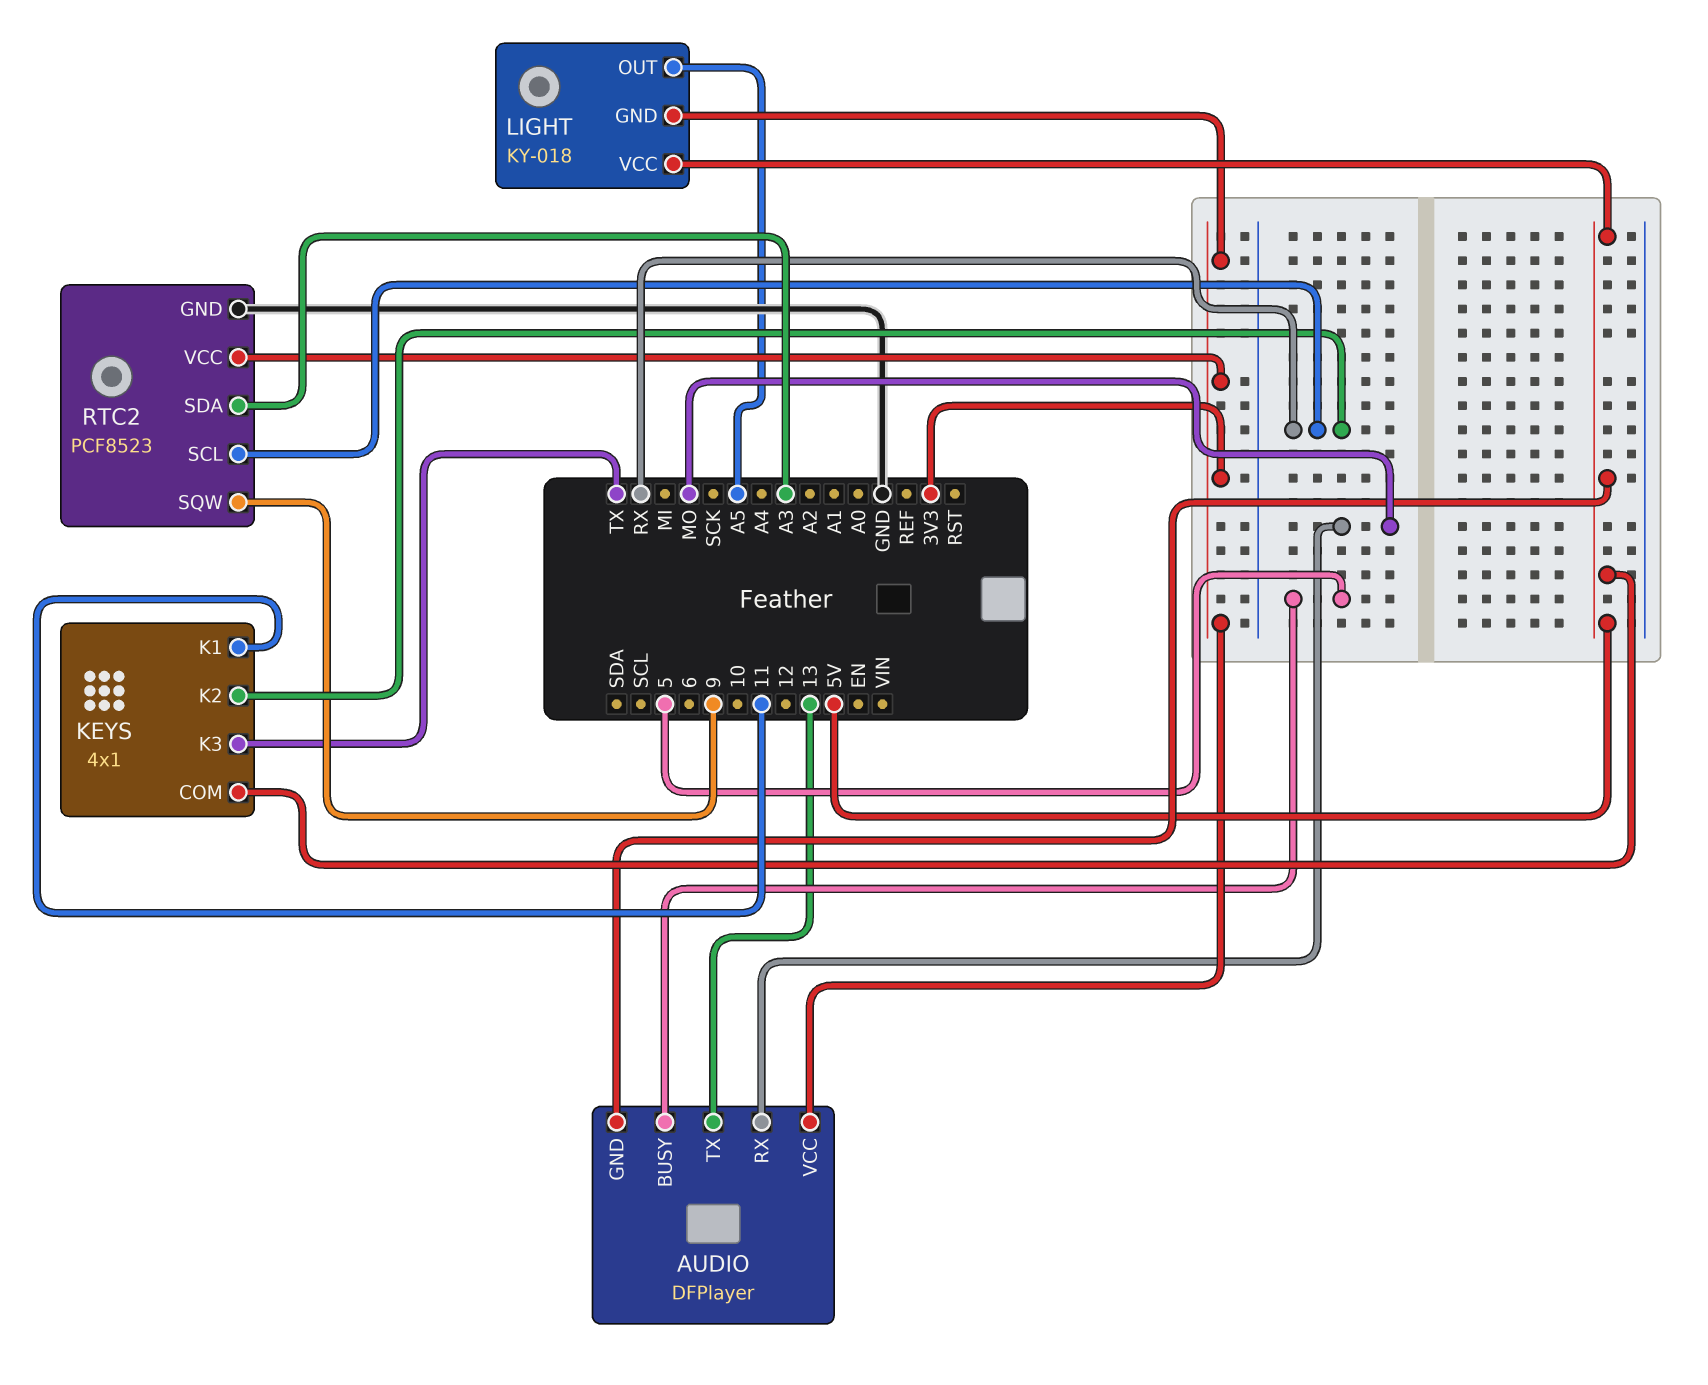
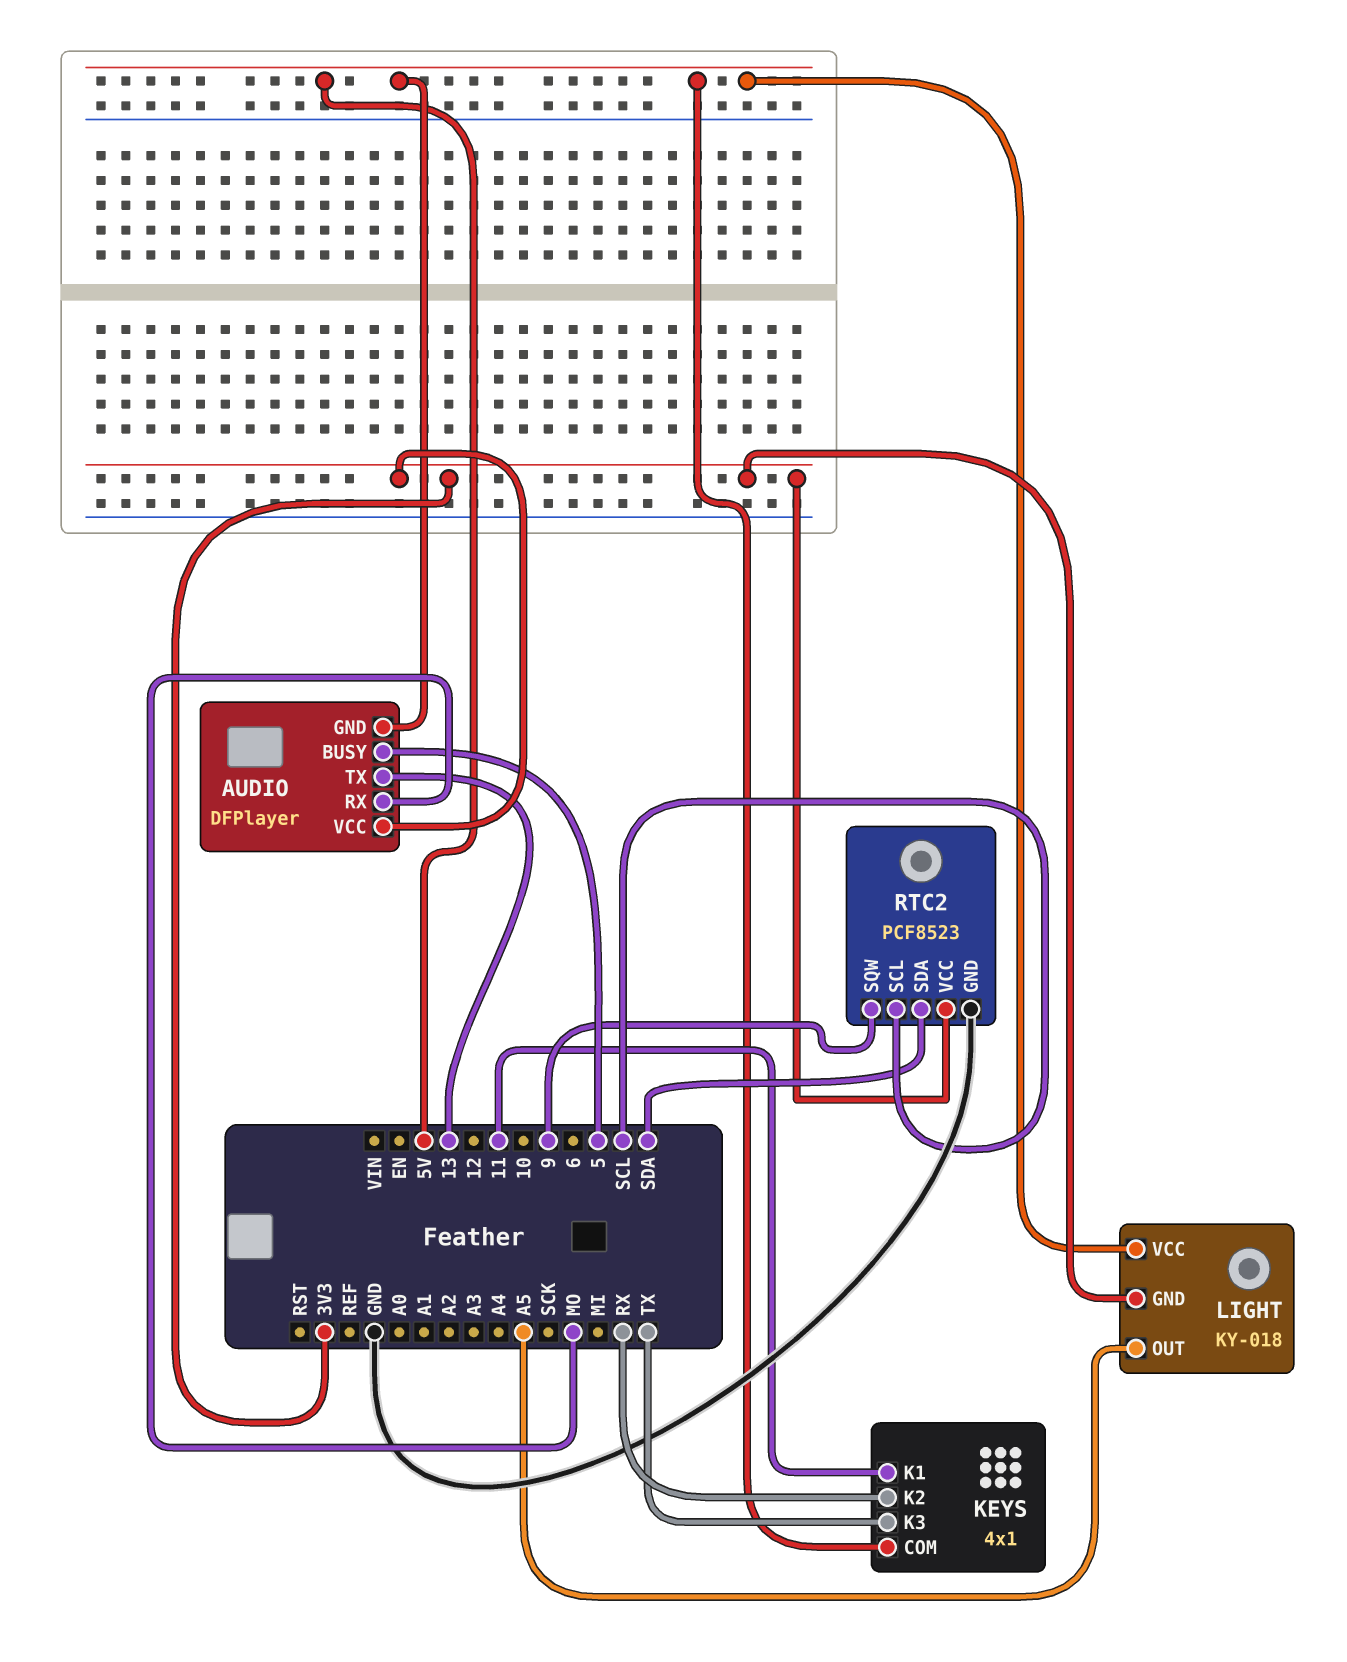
RTC2 pin SCL: RX -> SCL
RTC2 pin SDA: A3 -> SDA

